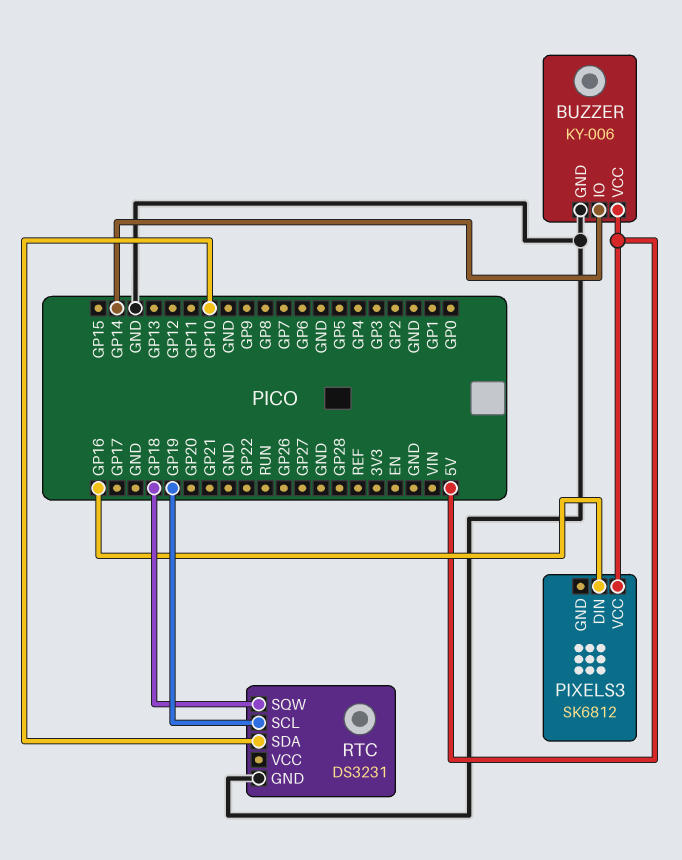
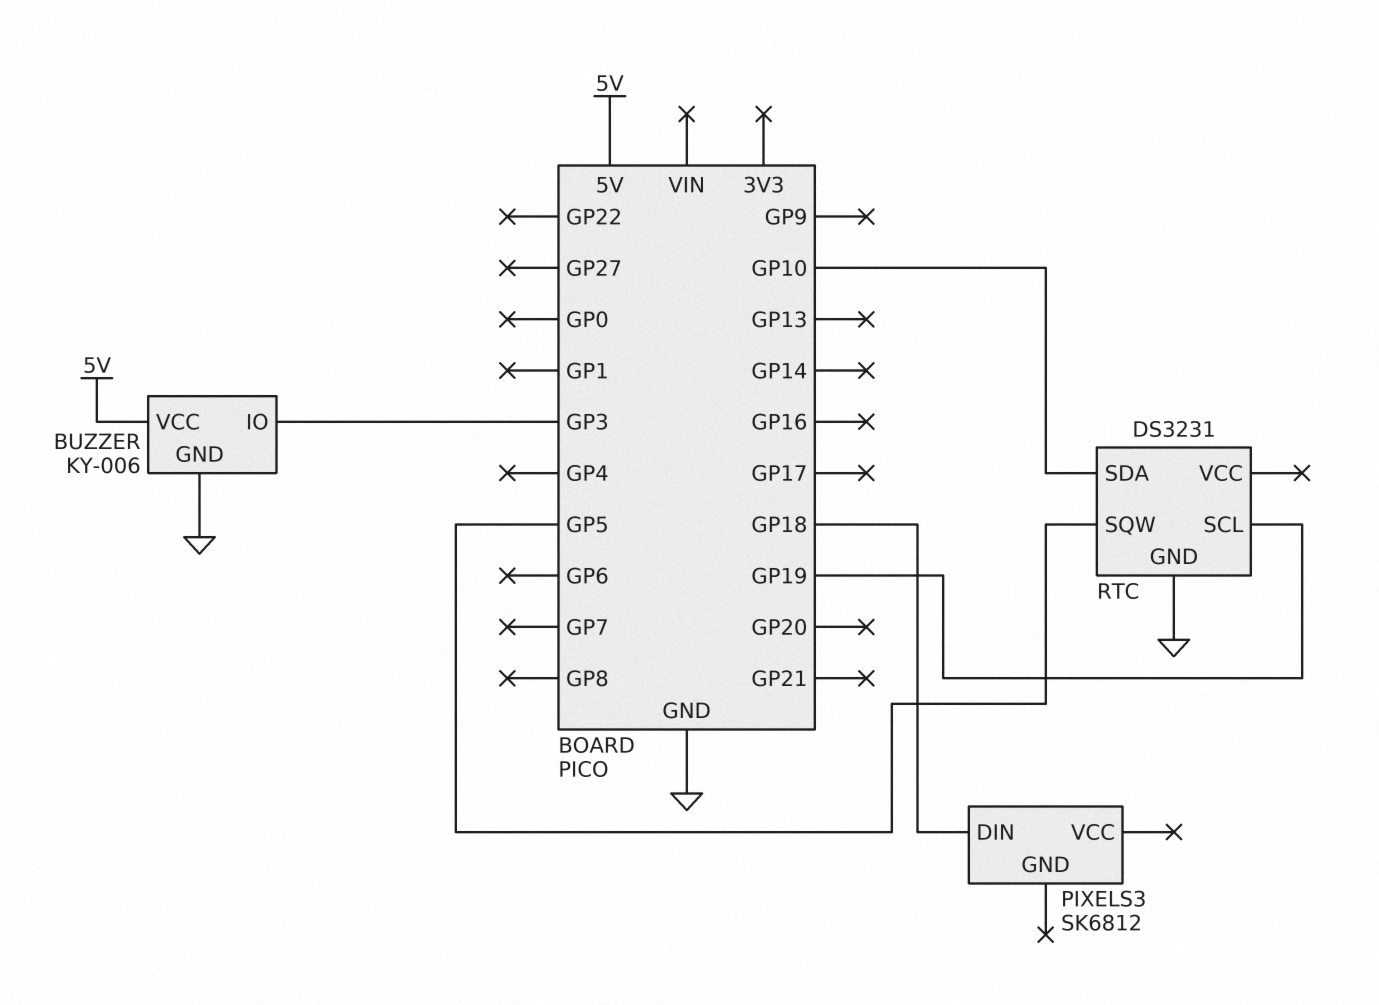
BUZZER pin IO: GP14 -> GP3
PIXELS3 pin DIN: GP16 -> GP18
PIXELS3 pin VCC: 5V -> none
RTC pin SQW: GP18 -> GP5

